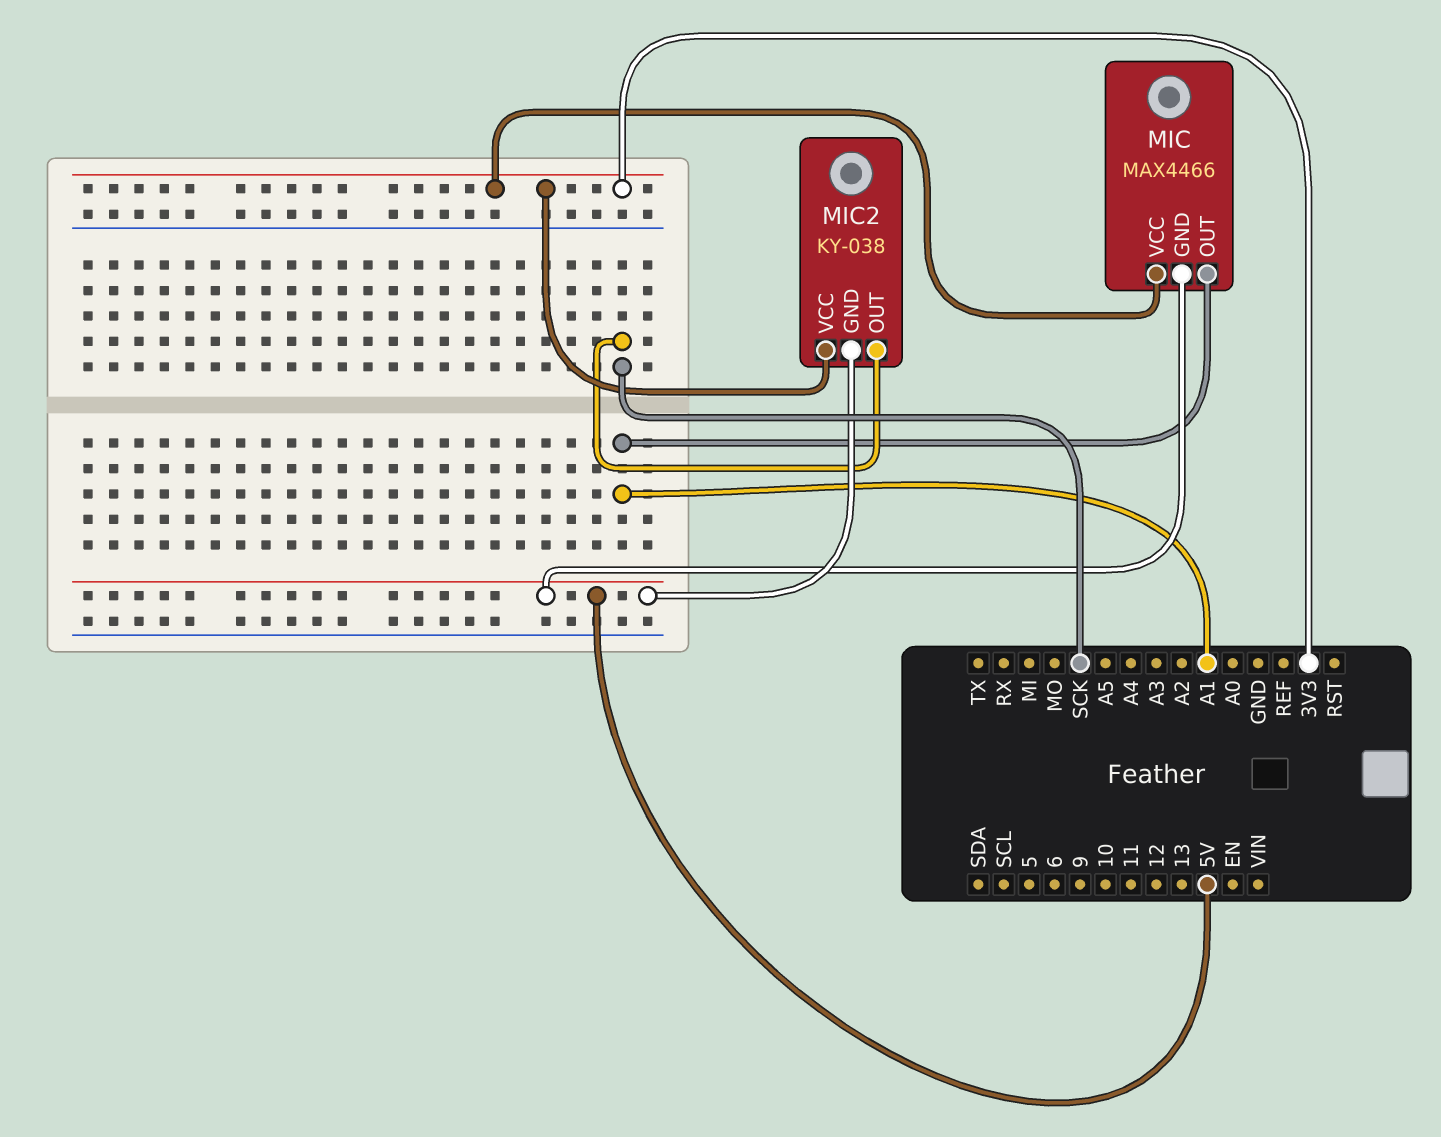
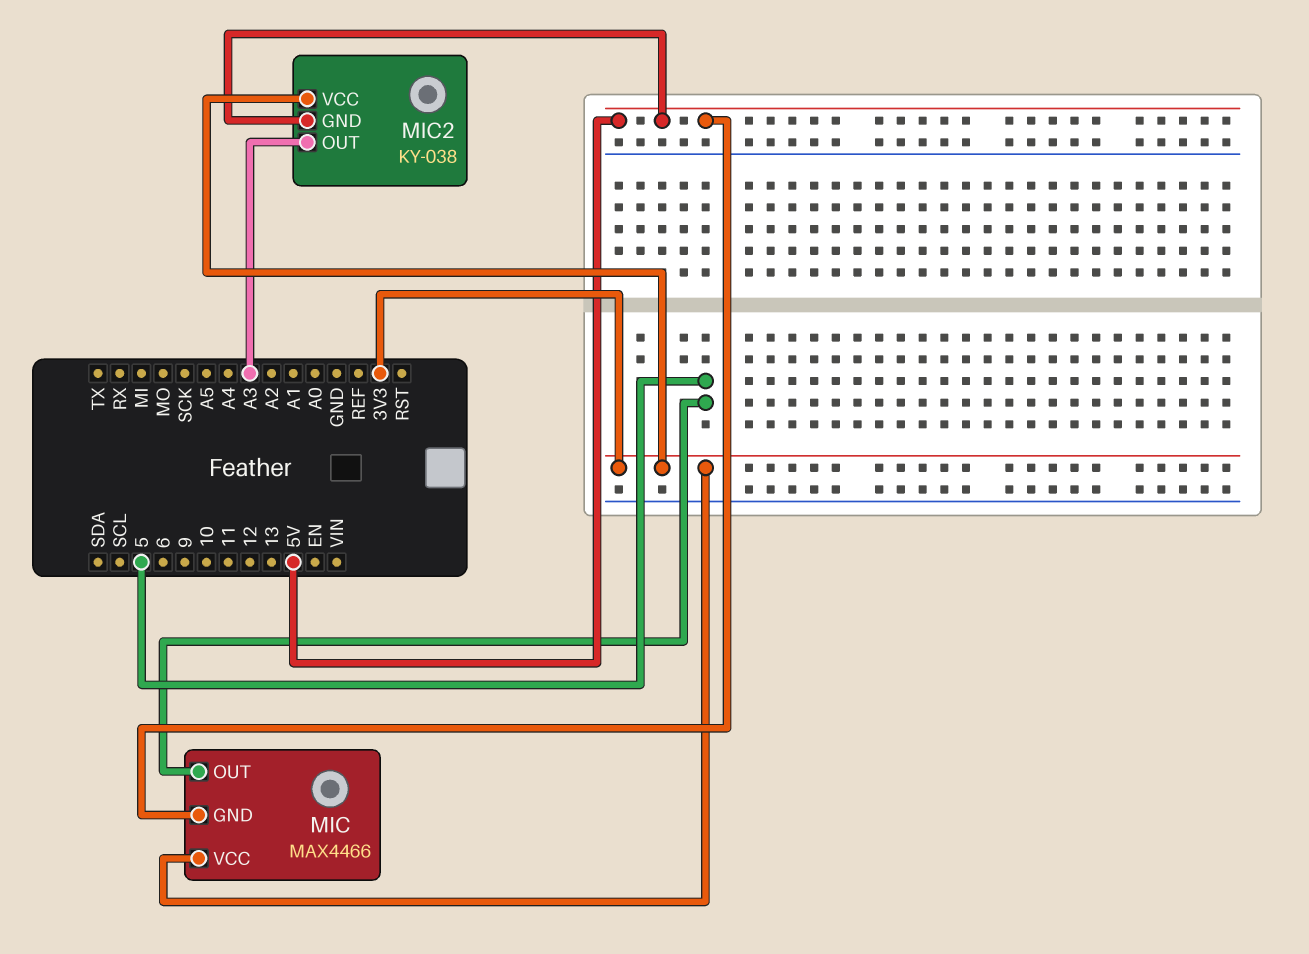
MIC pin OUT: A1 -> 5
MIC2 pin OUT: SCK -> A3

